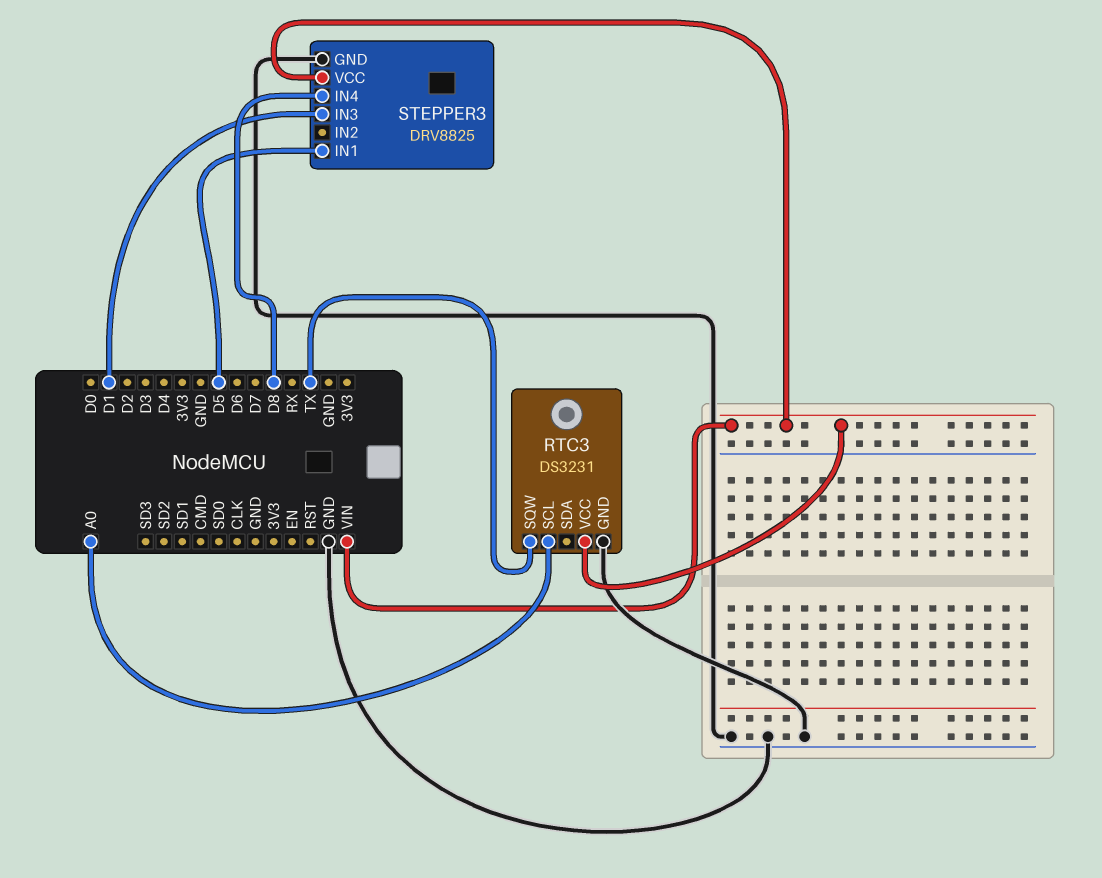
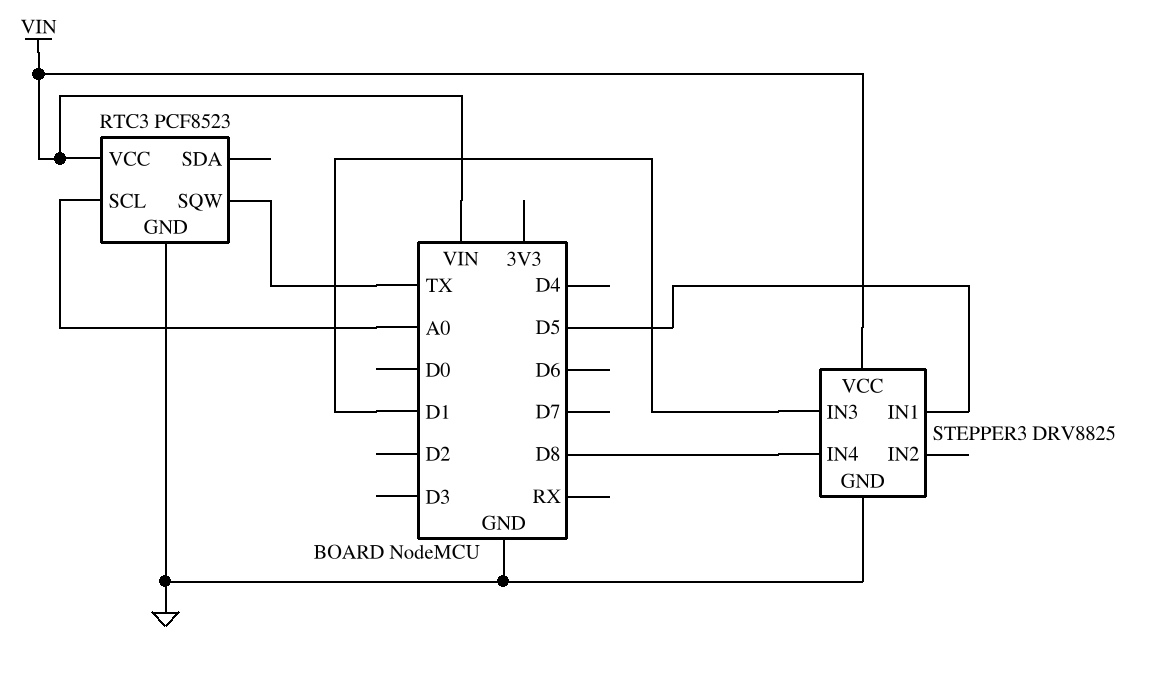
RTC3: DS3231 -> PCF8523

